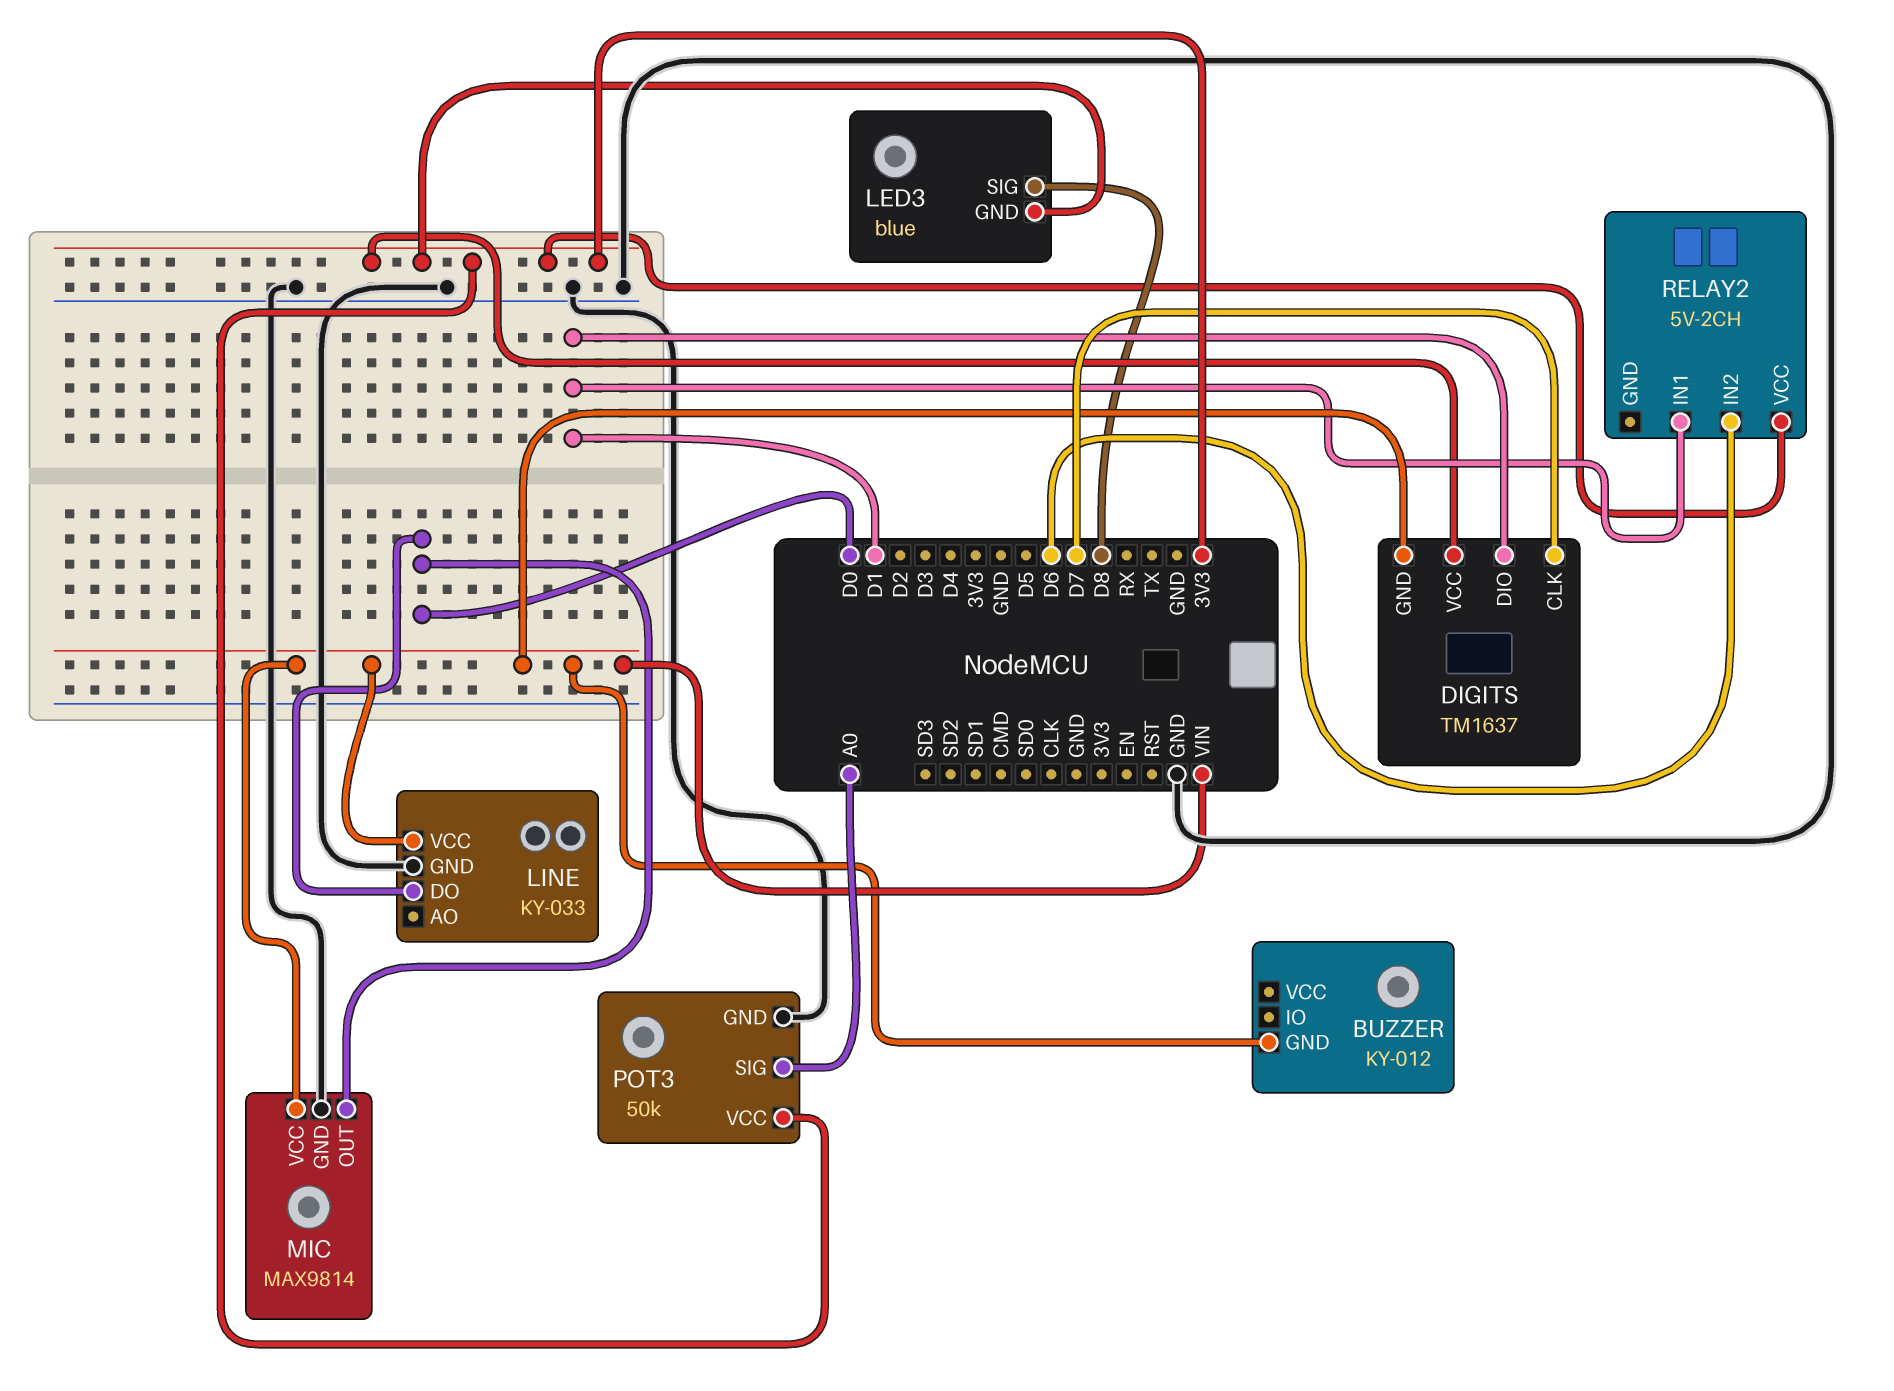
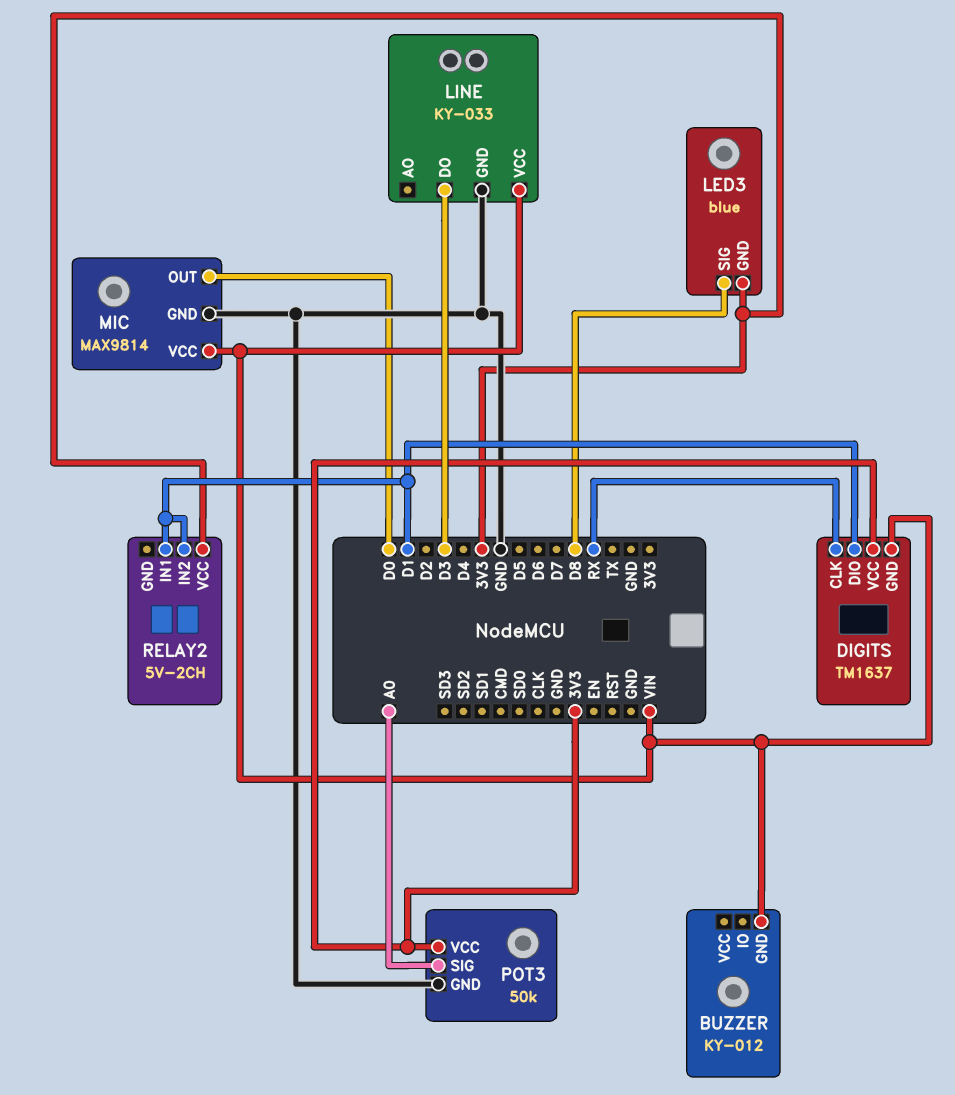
DIGITS pin CLK: D7 -> RX
LINE pin DO: D0 -> D3
RELAY2 pin IN2: D6 -> D1

